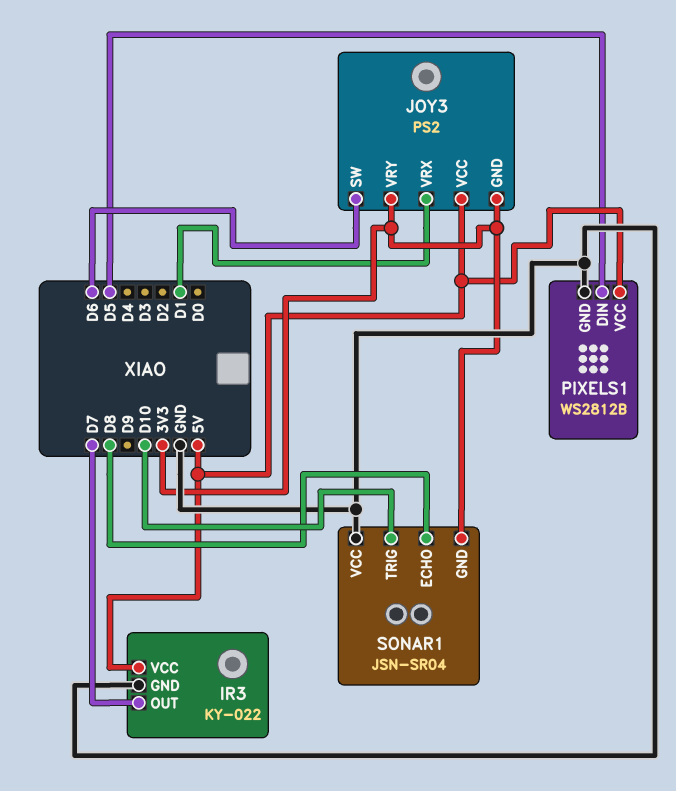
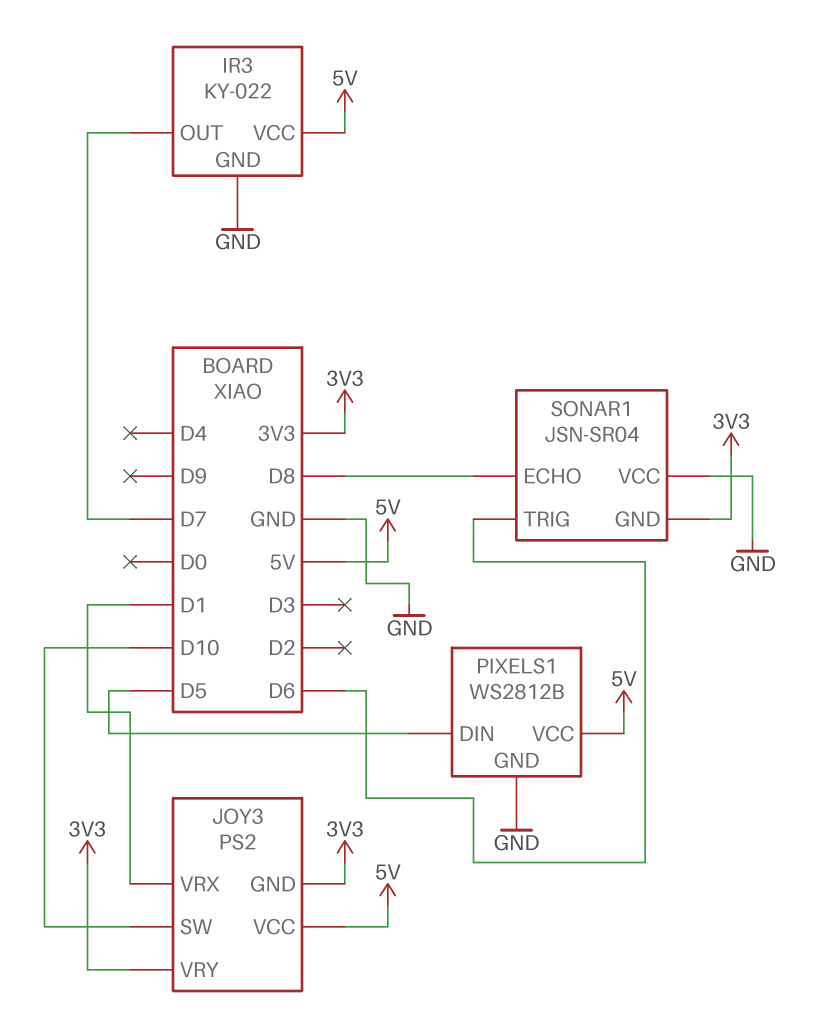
JOY3 pin SW: D6 -> D10
SONAR1 pin TRIG: D10 -> D6

